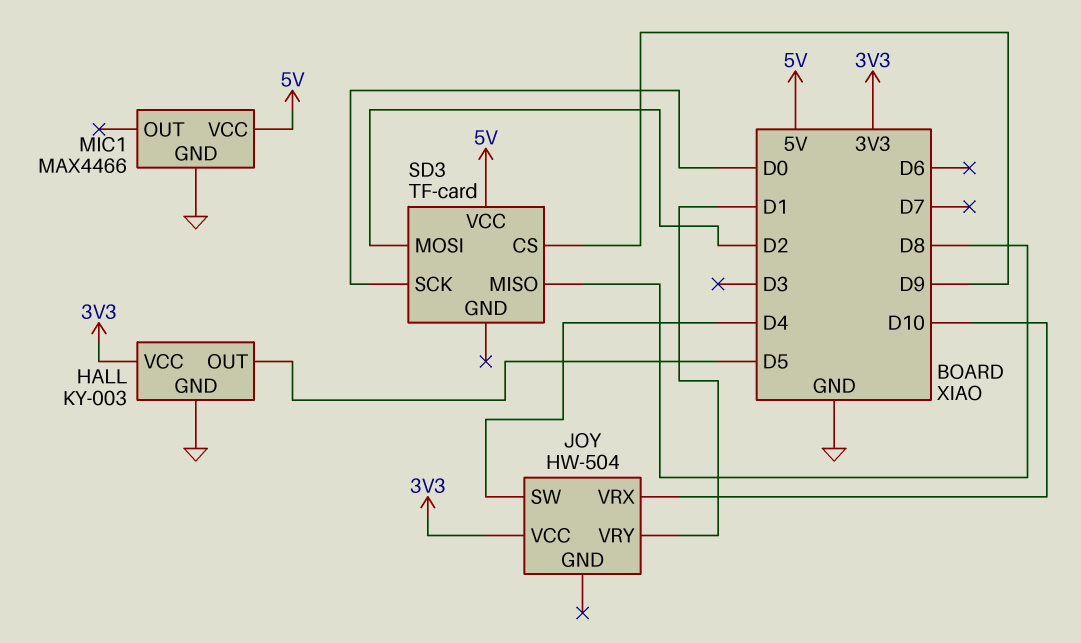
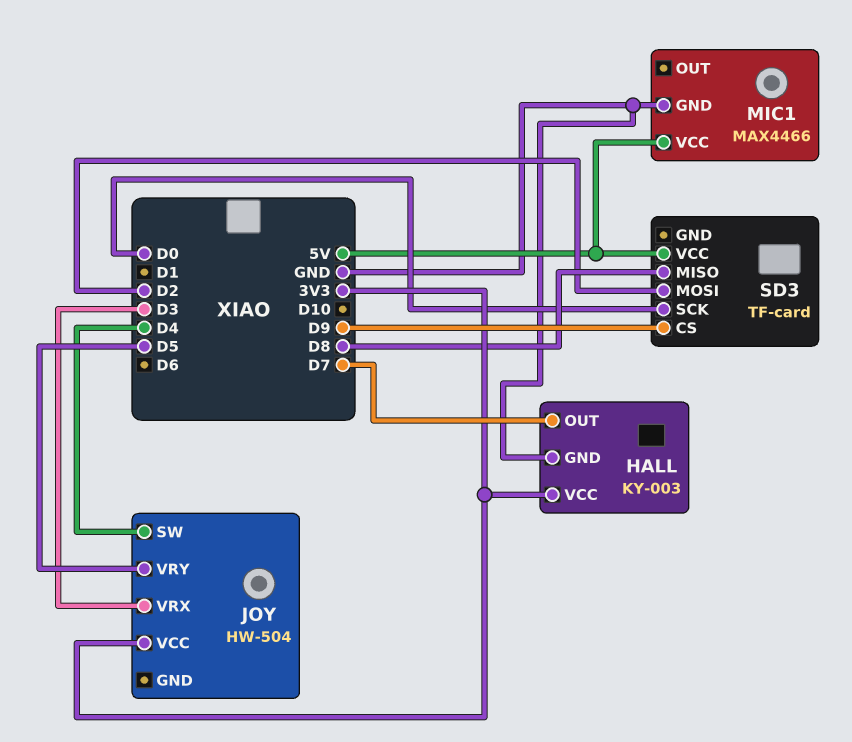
HALL pin OUT: D5 -> D7
JOY pin VRX: D10 -> D3
JOY pin VRY: D1 -> D5

